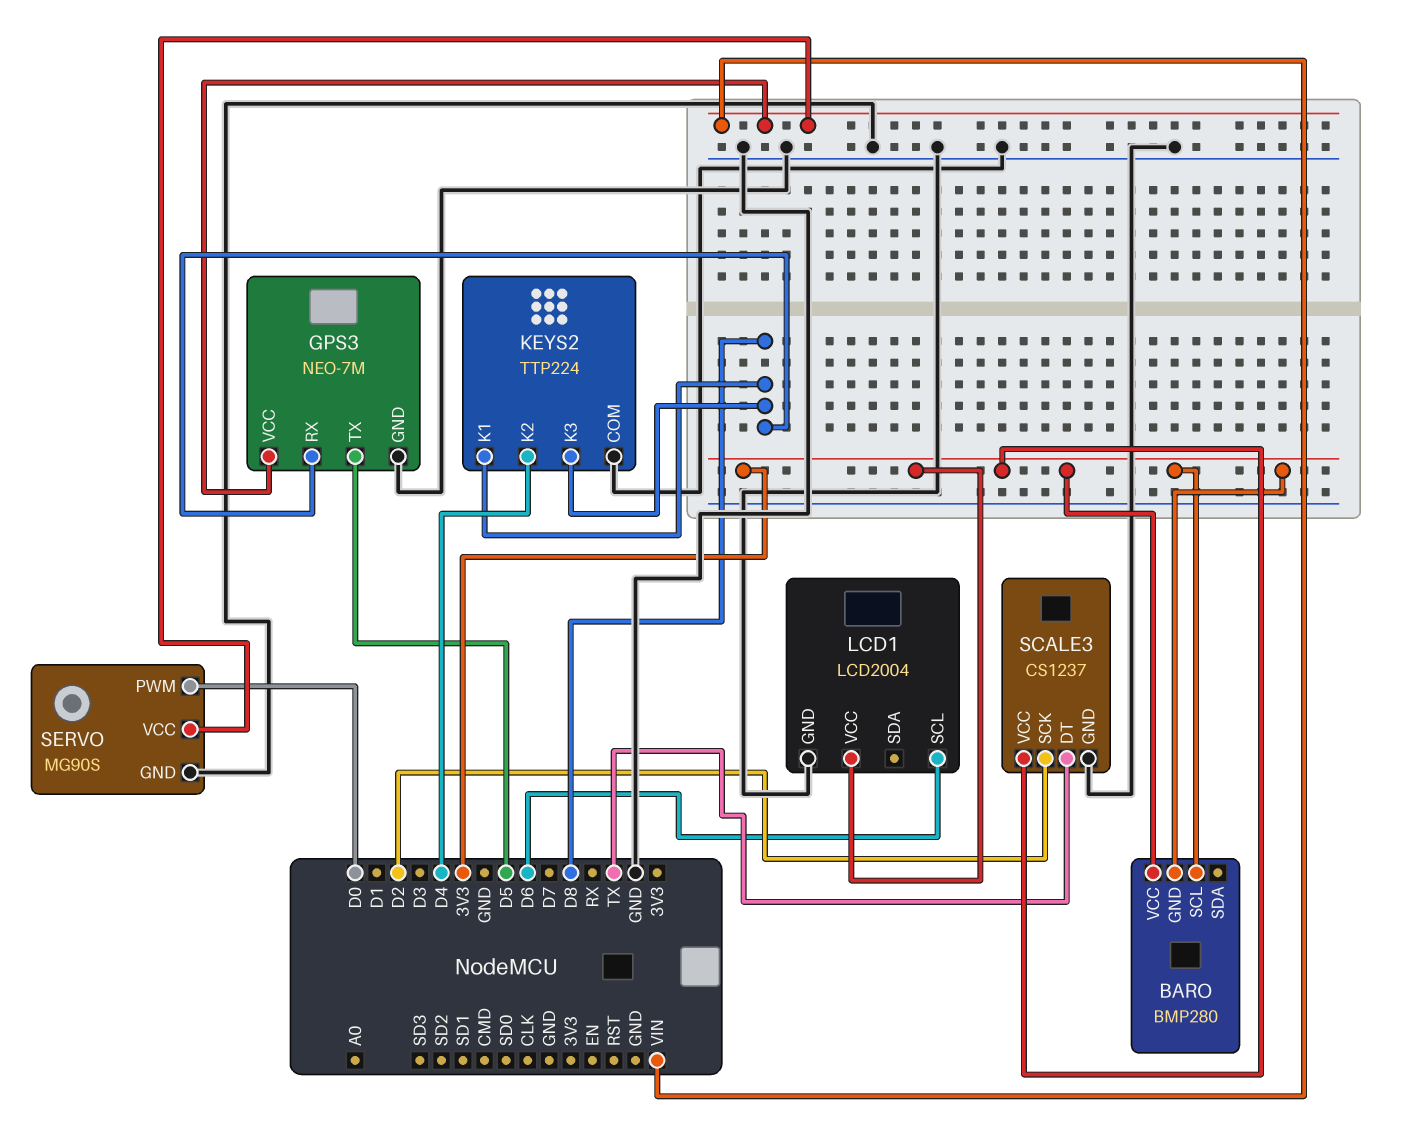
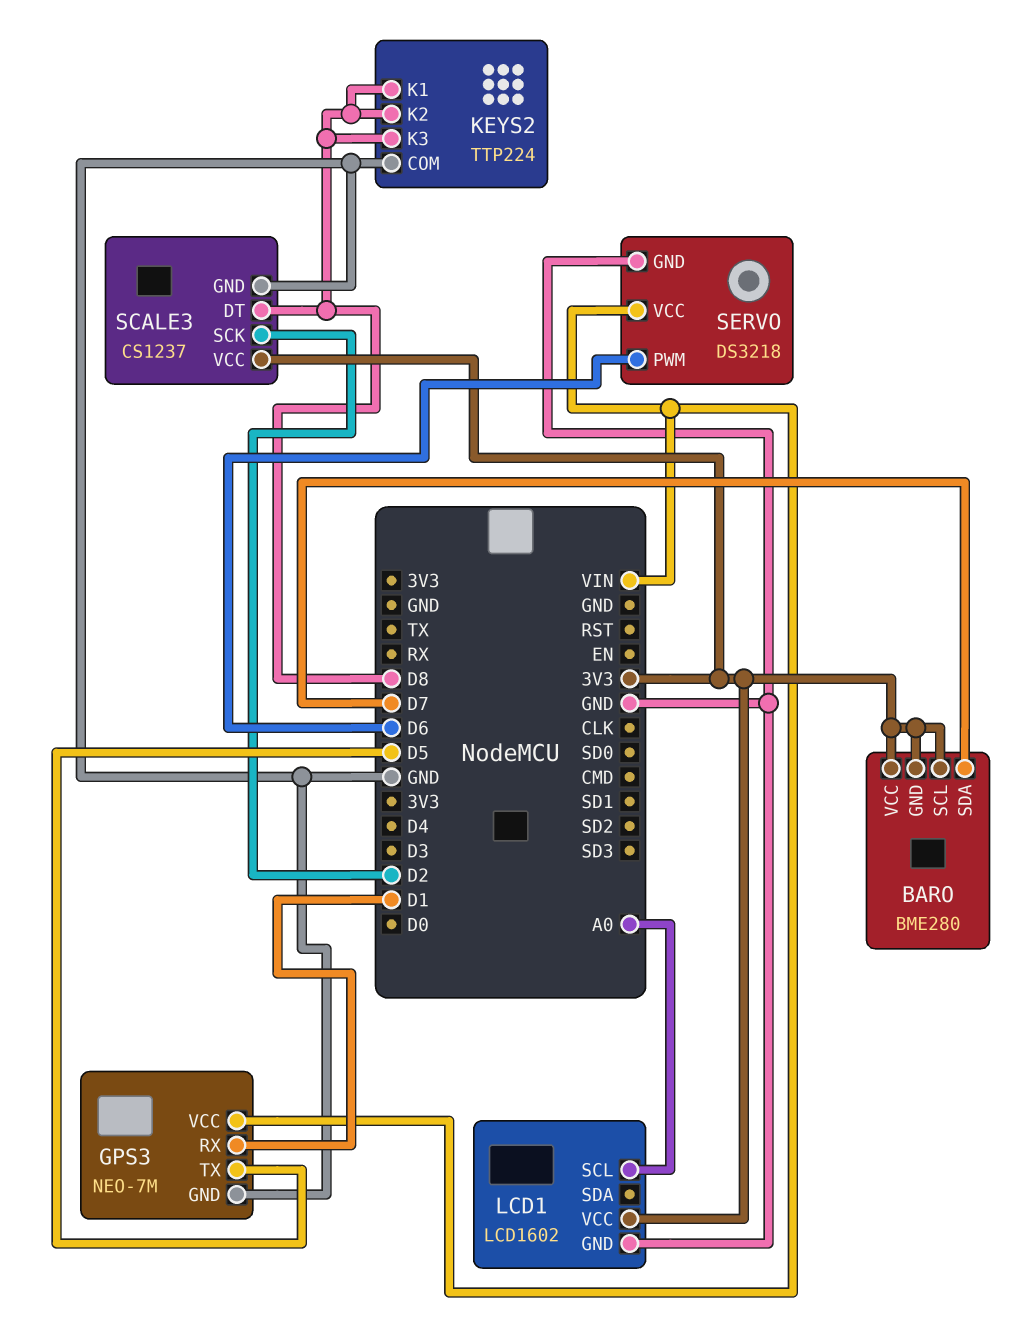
BARO: BMP280 -> BME280
BARO pin SDA: none -> D7
GPS3 pin RX: D8 -> D1
KEYS2 pin K2: D4 -> D8
LCD1: LCD2004 -> LCD1602
LCD1 pin SCL: D6 -> A0
SCALE3 pin DT: TX -> D8
SERVO: MG90S -> DS3218
SERVO pin PWM: D0 -> D6

